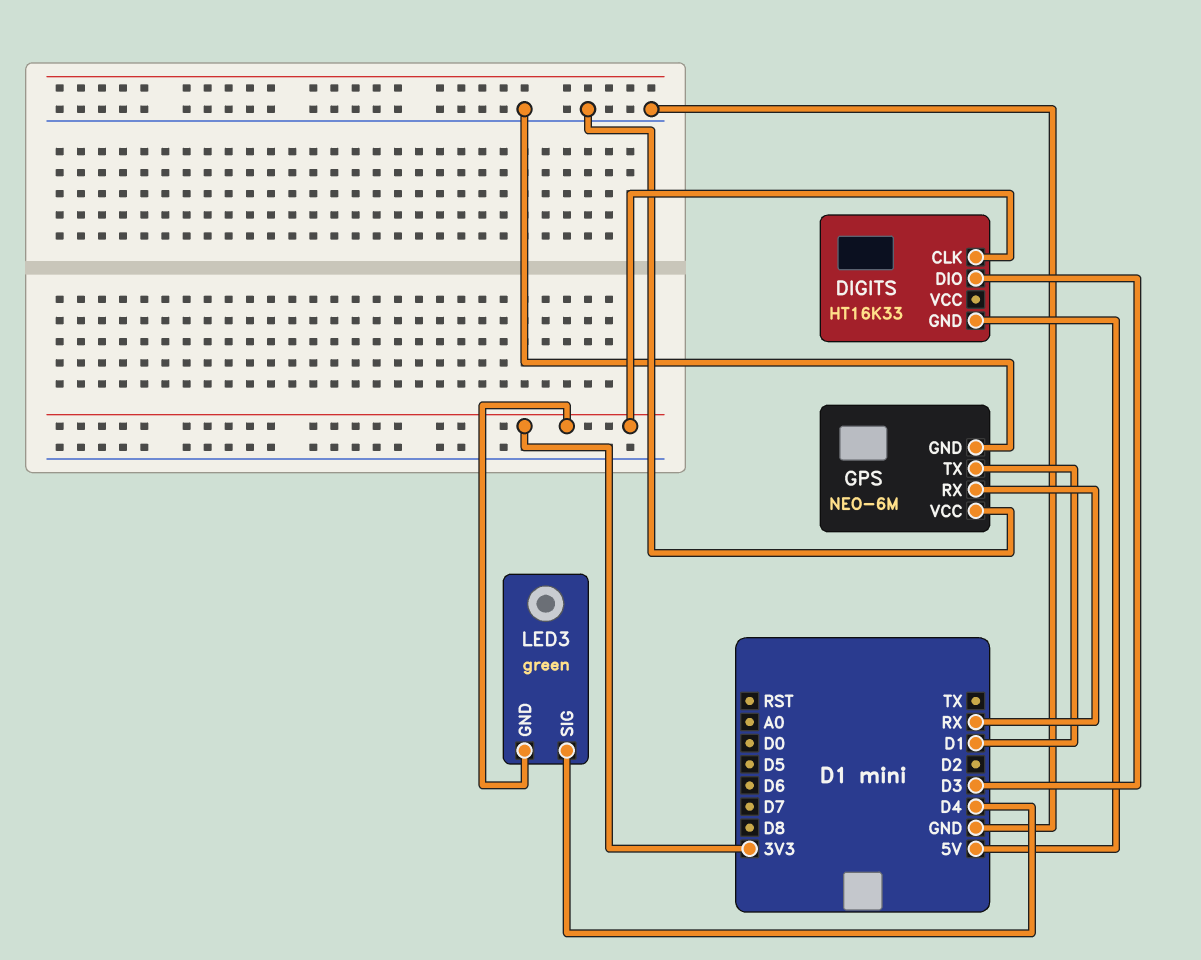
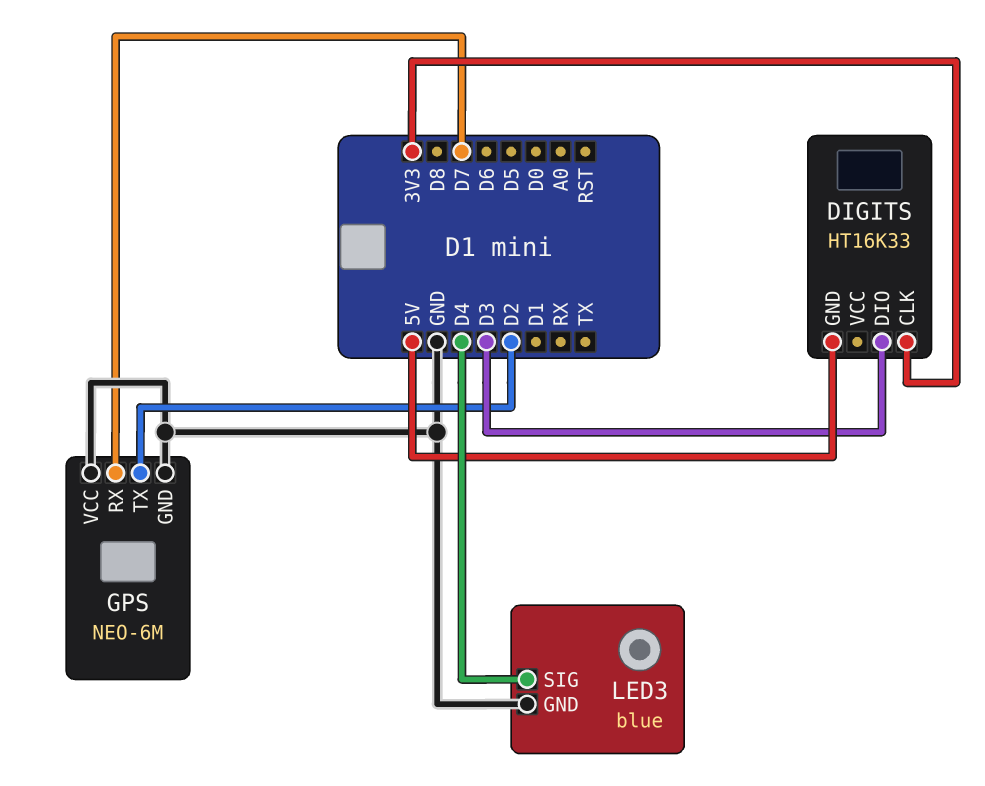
GPS pin RX: RX -> D7
GPS pin TX: D1 -> D2
LED3: green -> blue
LED3 pin GND: 3V3 -> GND

